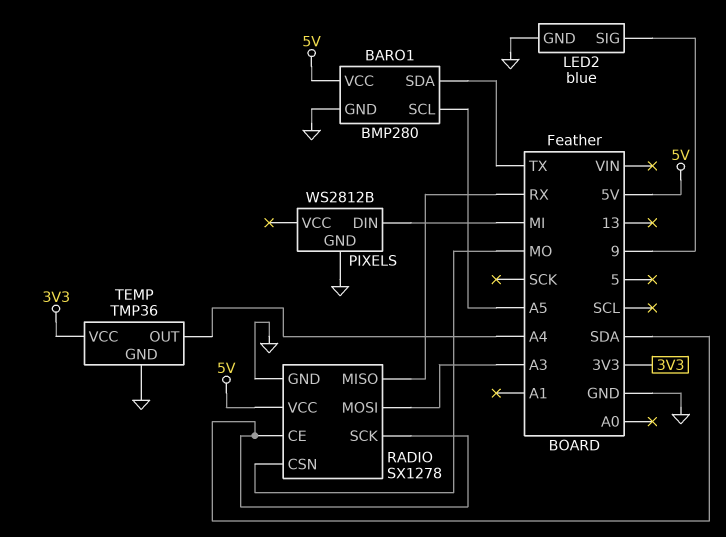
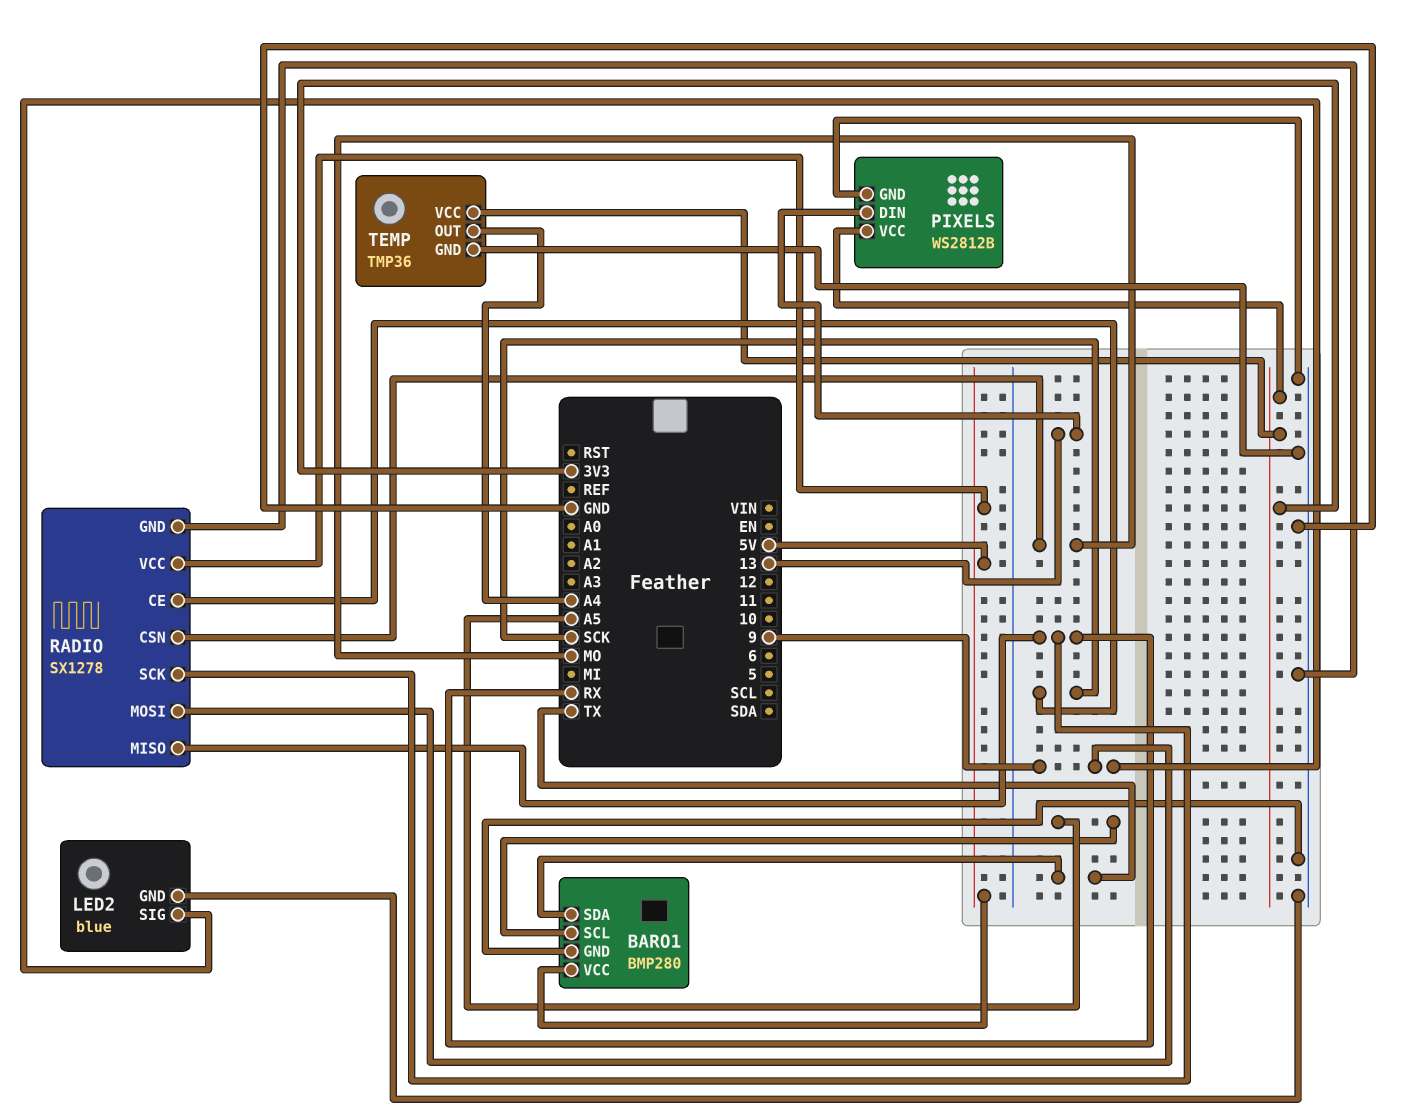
PIXELS pin DIN: MI -> 13
PIXELS pin VCC: none -> 3V3
RADIO pin CE: SDA -> SCK
RADIO pin MOSI: A3 -> 9
RADIO pin SCK: SDA -> RX

